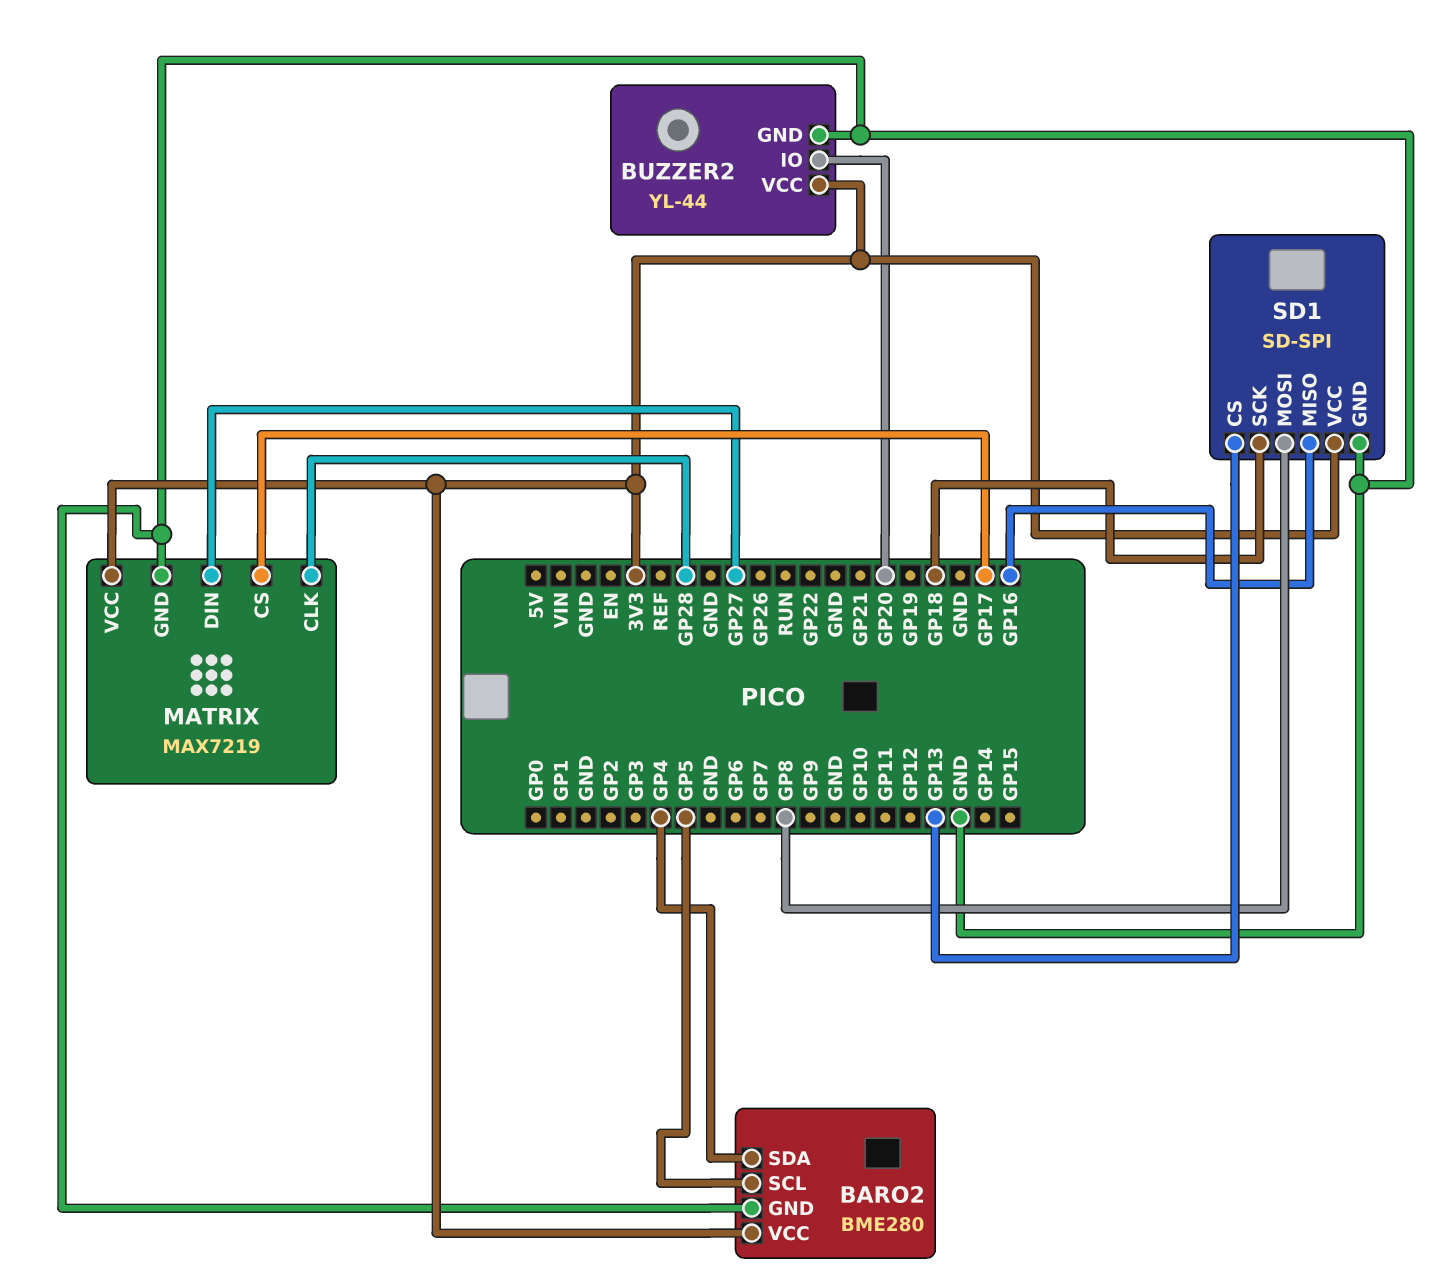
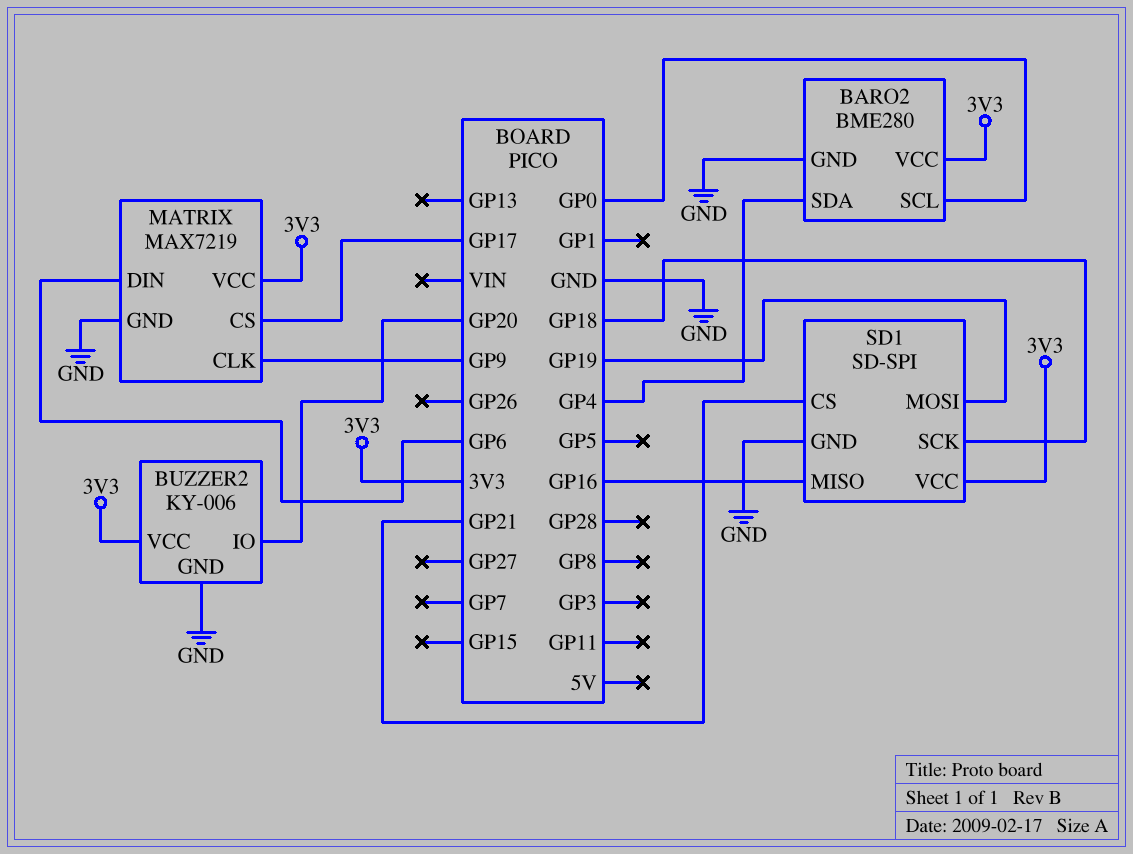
BARO2 pin SCL: GP5 -> GP0
BUZZER2: YL-44 -> KY-006
MATRIX pin CLK: GP28 -> GP9
MATRIX pin DIN: GP27 -> GP6
SD1 pin CS: GP13 -> GP21
SD1 pin MOSI: GP8 -> GP19

